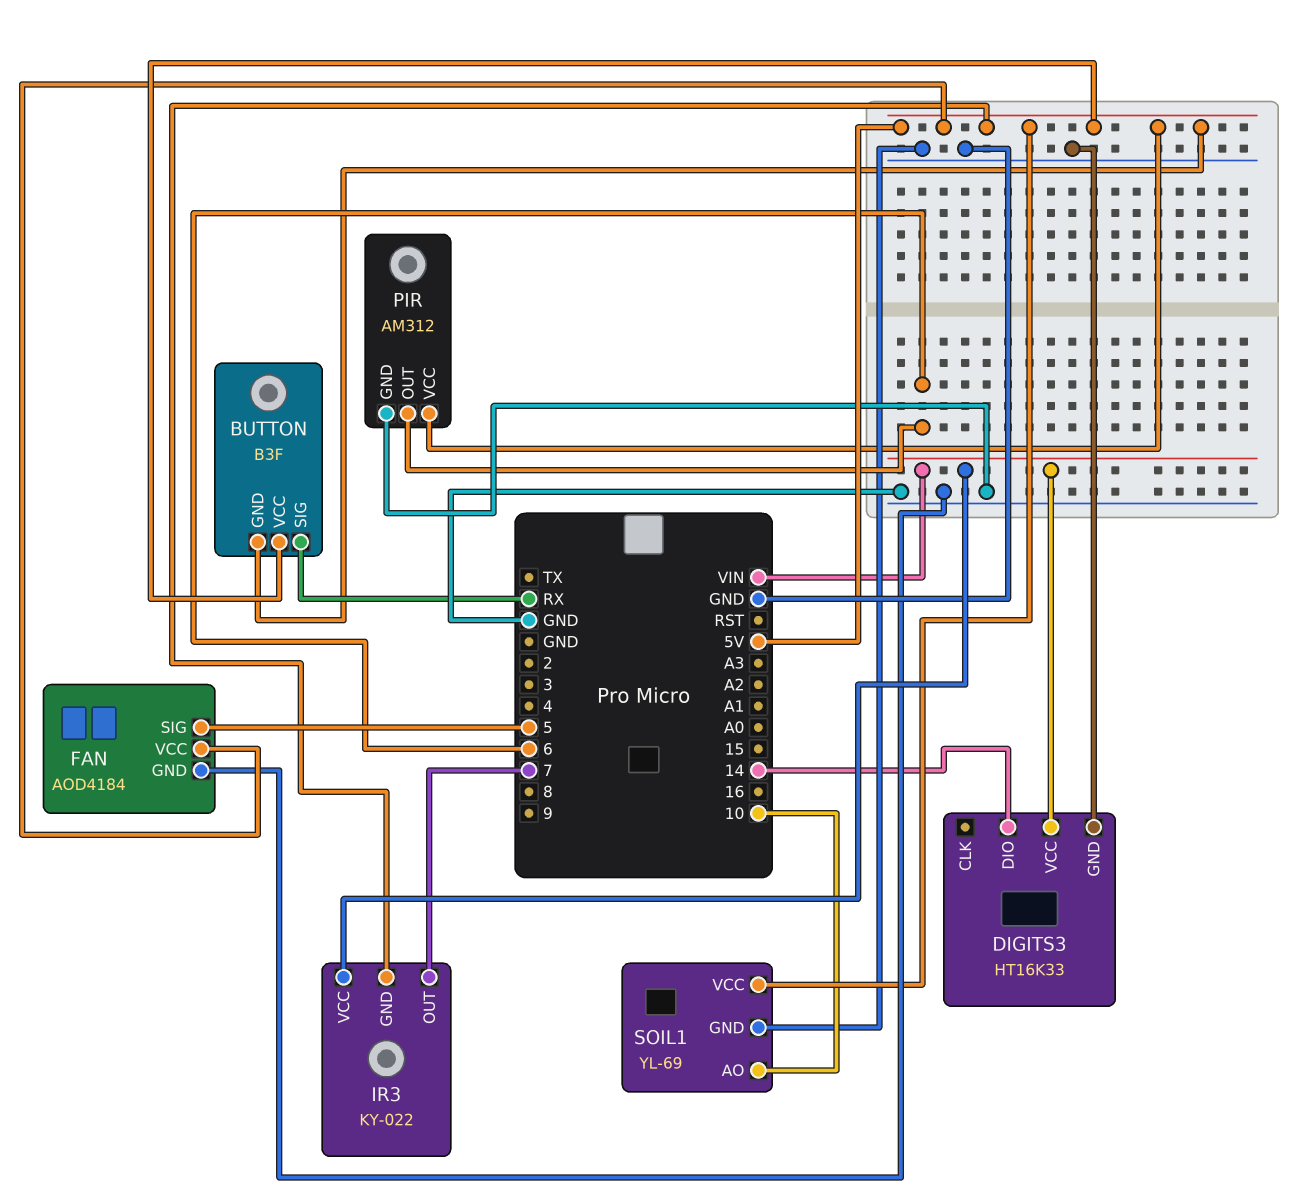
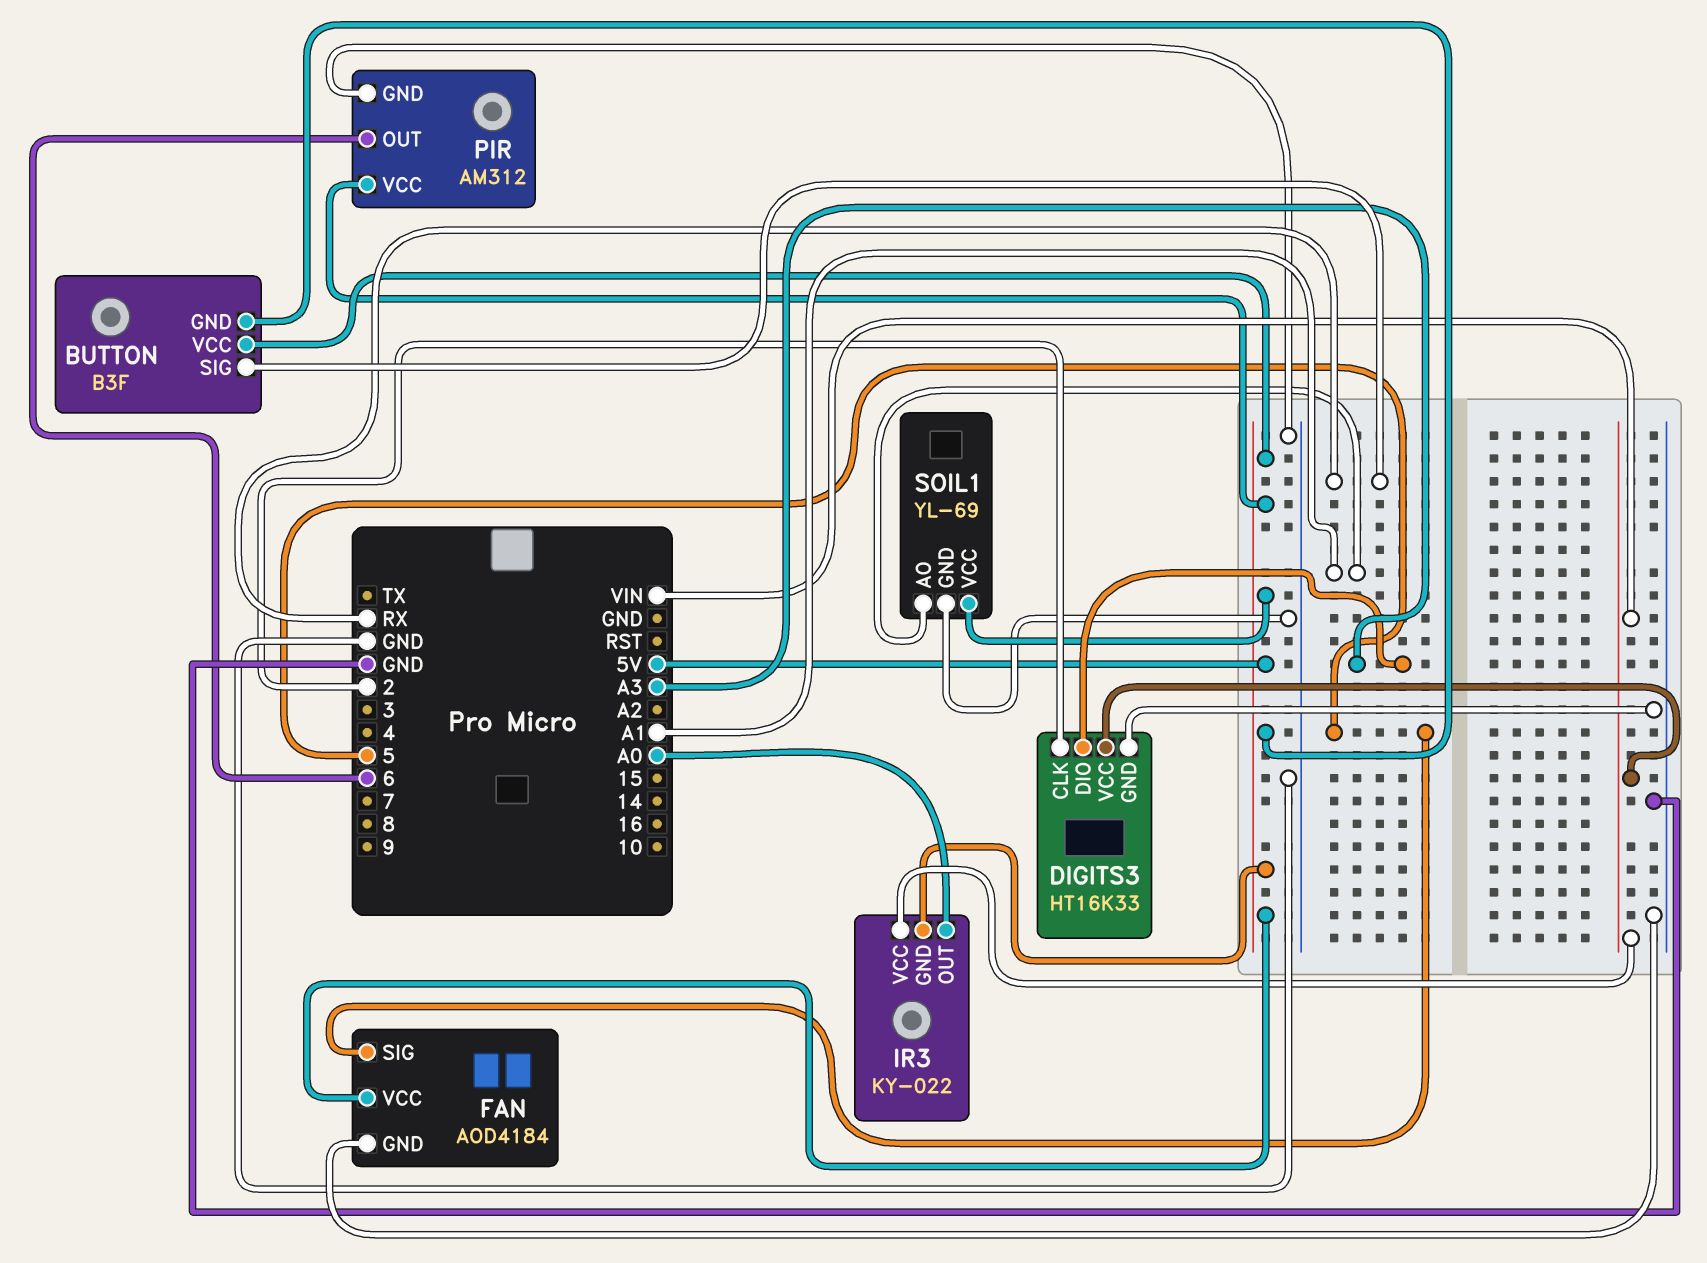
DIGITS3 pin CLK: none -> 2
DIGITS3 pin DIO: 14 -> A3
IR3 pin OUT: 7 -> A0
SOIL1 pin AO: 10 -> A1

